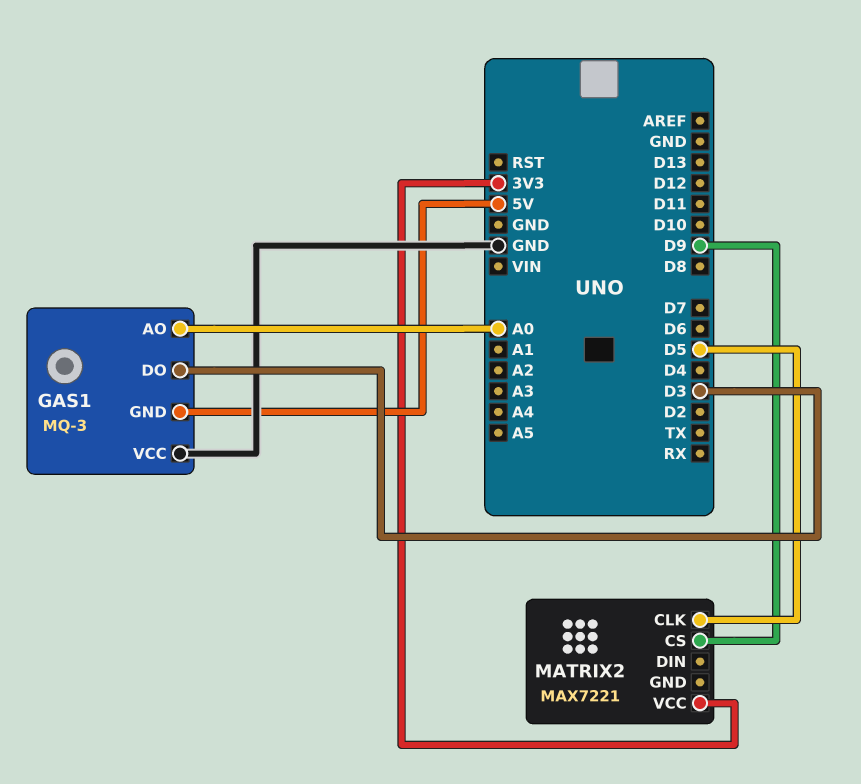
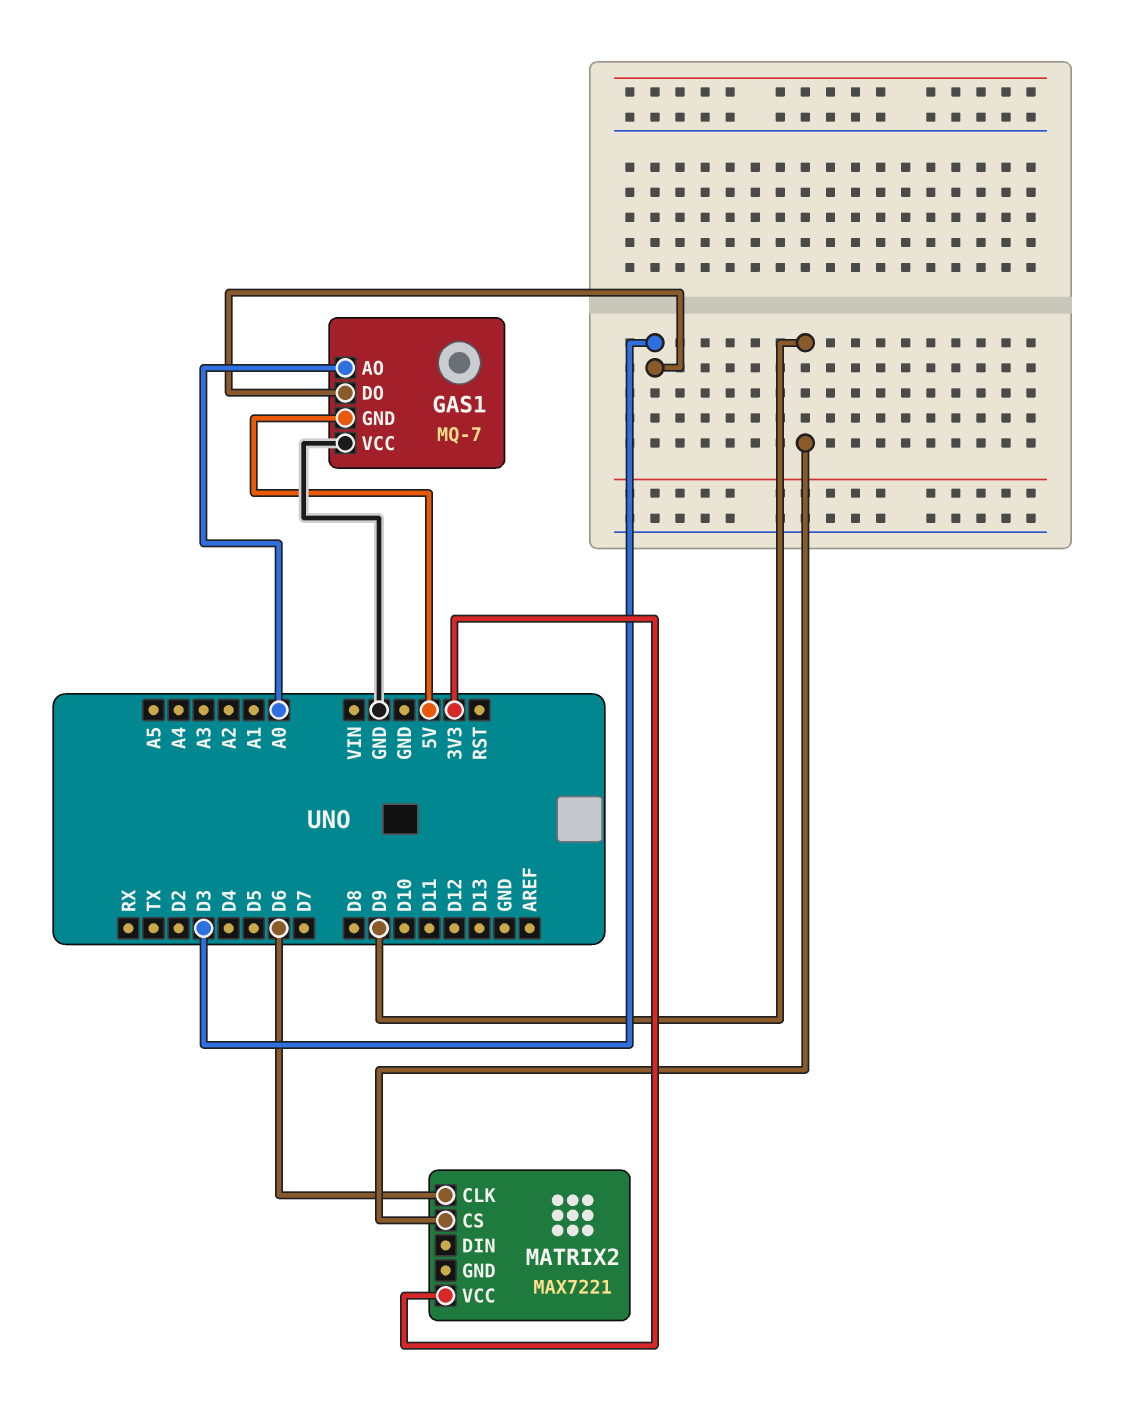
GAS1: MQ-3 -> MQ-7
MATRIX2 pin CLK: D5 -> D6

